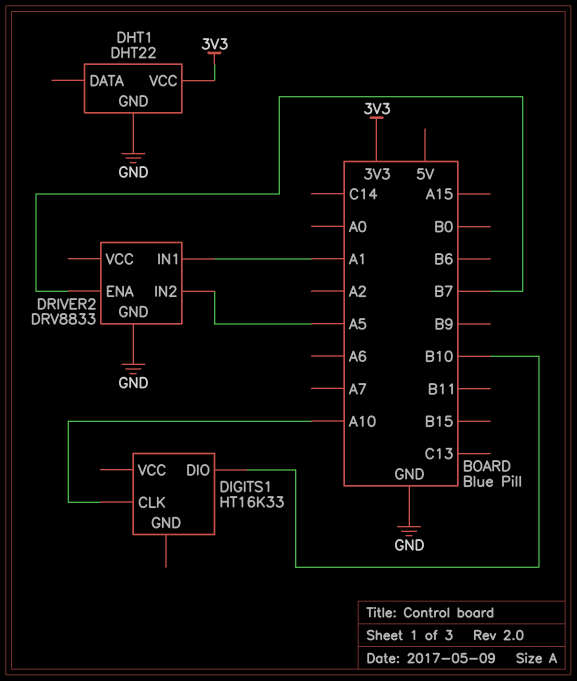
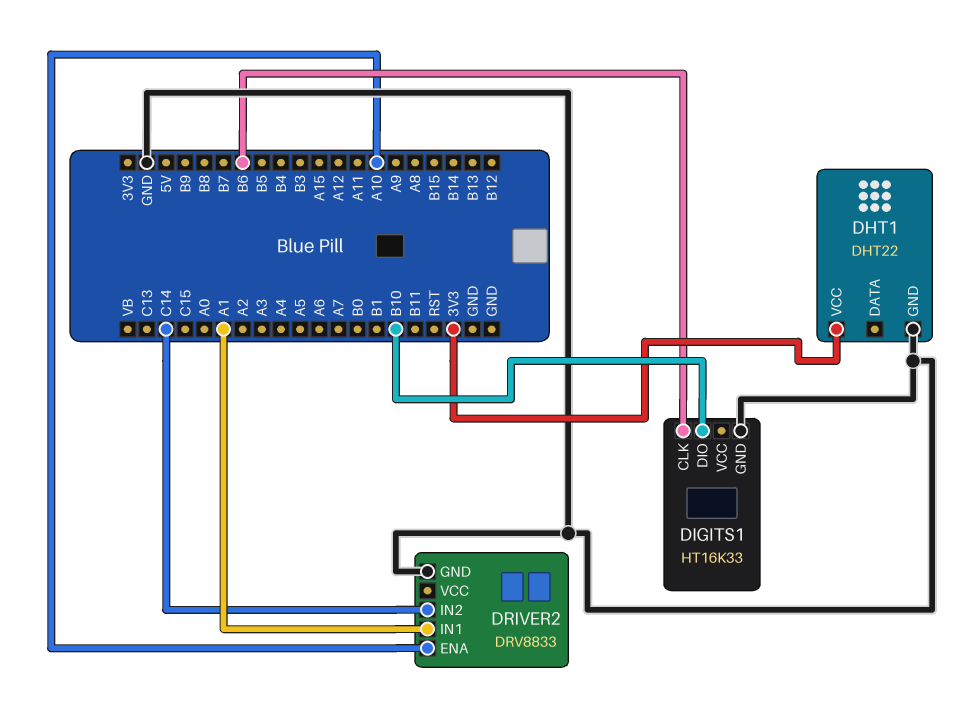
DIGITS1 pin CLK: A10 -> B6
DIGITS1 pin GND: none -> GND
DRIVER2 pin ENA: B7 -> A10
DRIVER2 pin IN2: A5 -> C14

